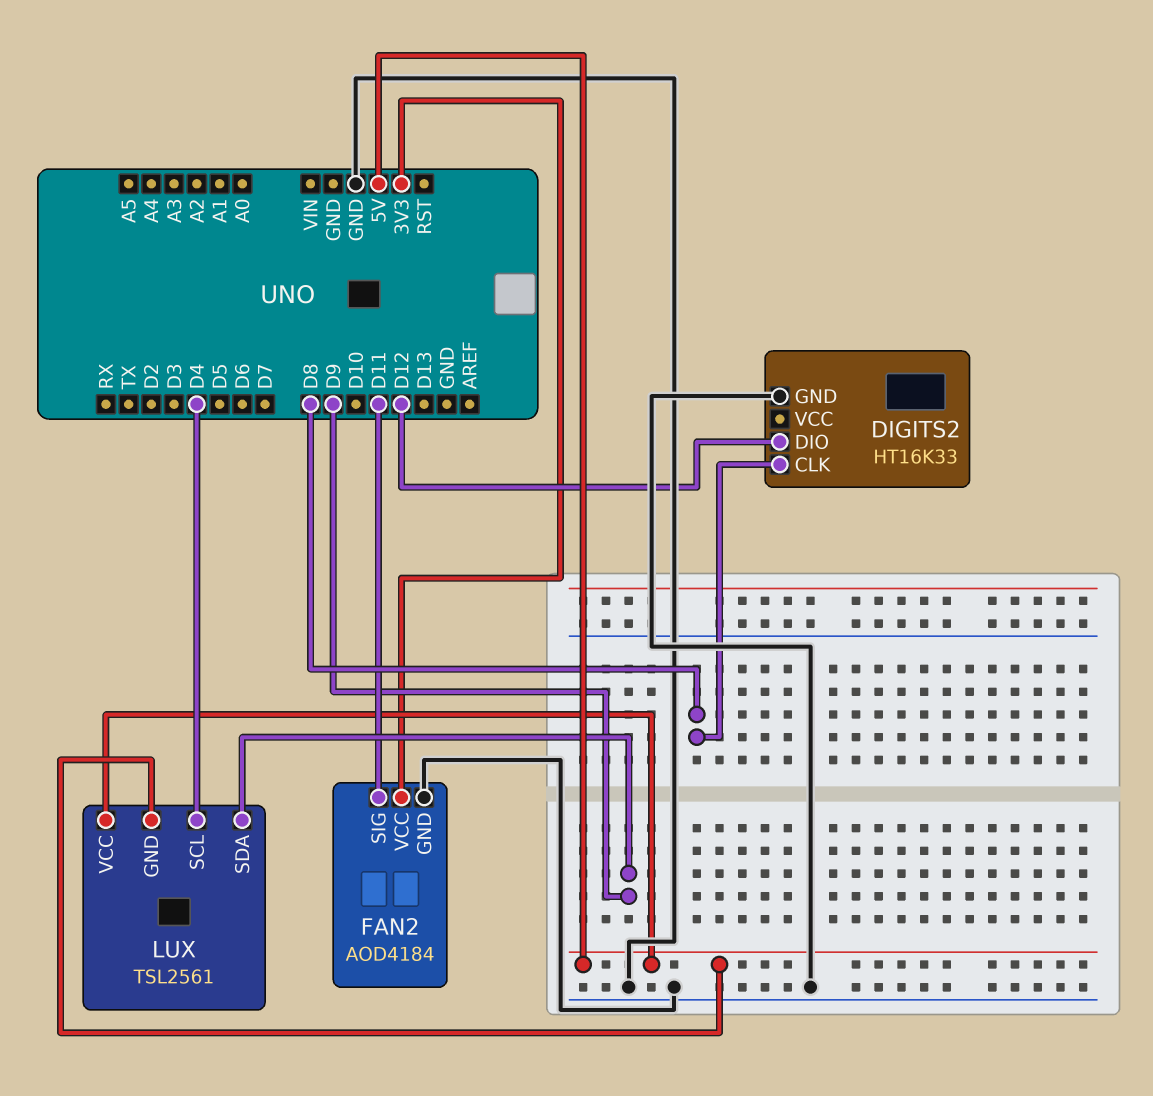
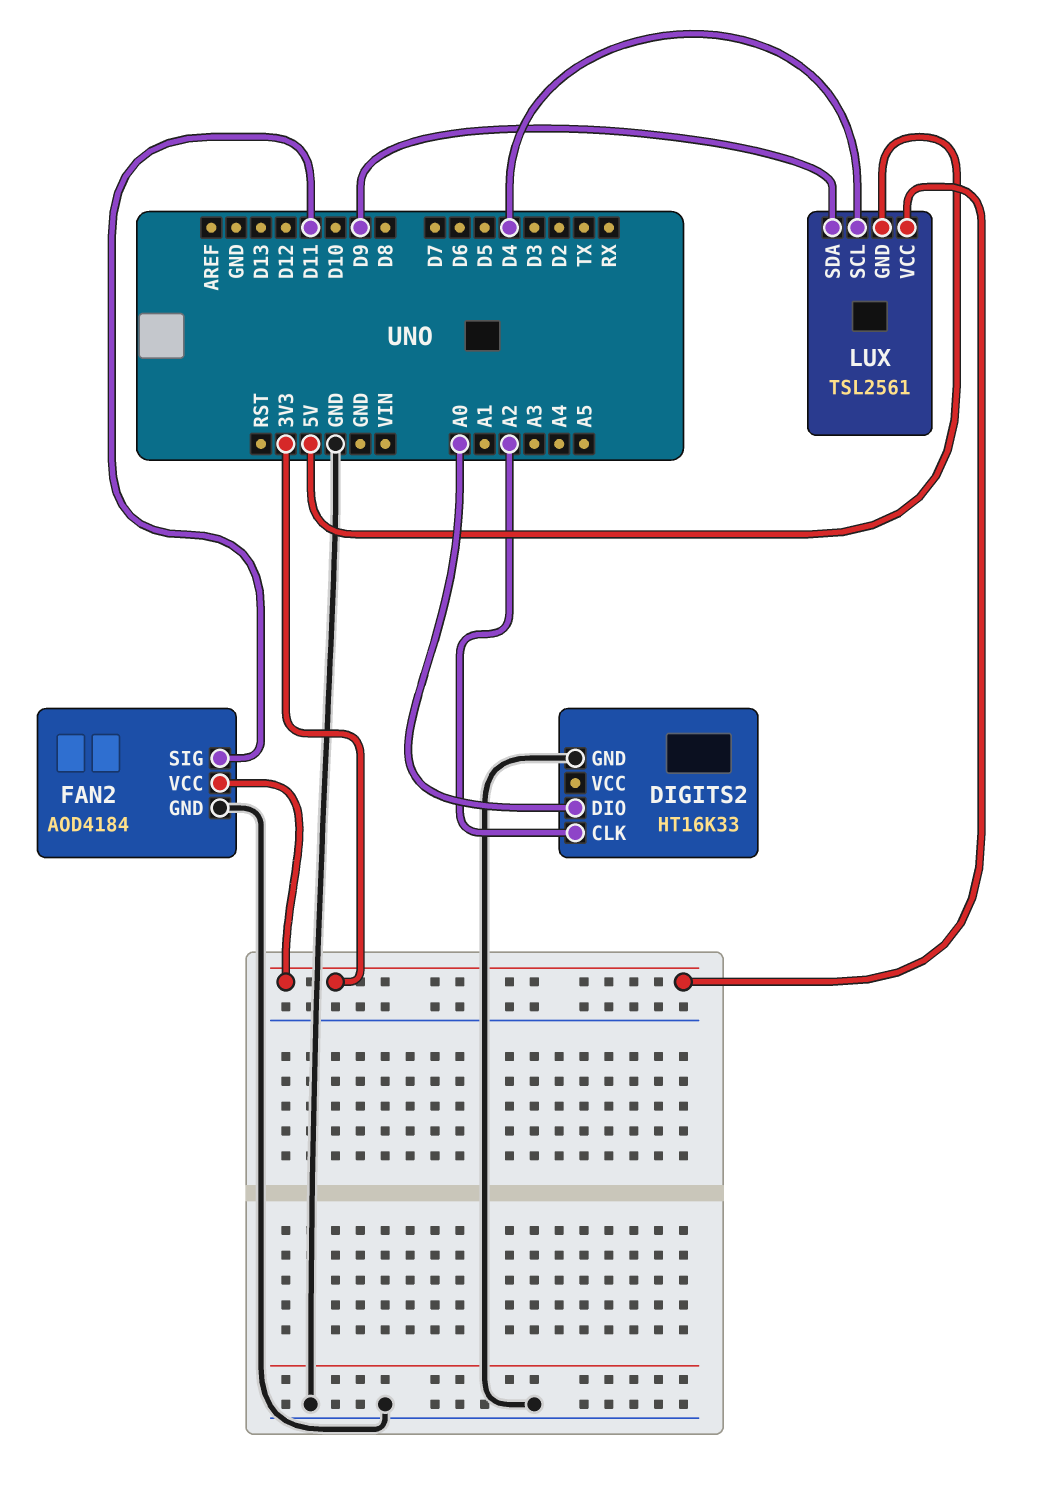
DIGITS2 pin CLK: D8 -> A2
DIGITS2 pin DIO: D12 -> A0
LUX pin VCC: 5V -> 3V3

